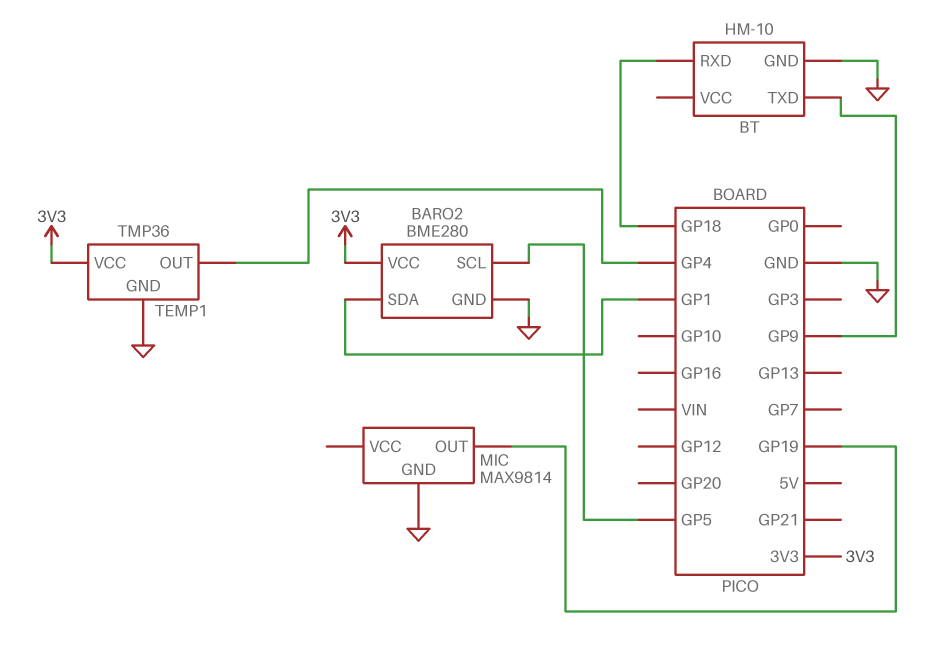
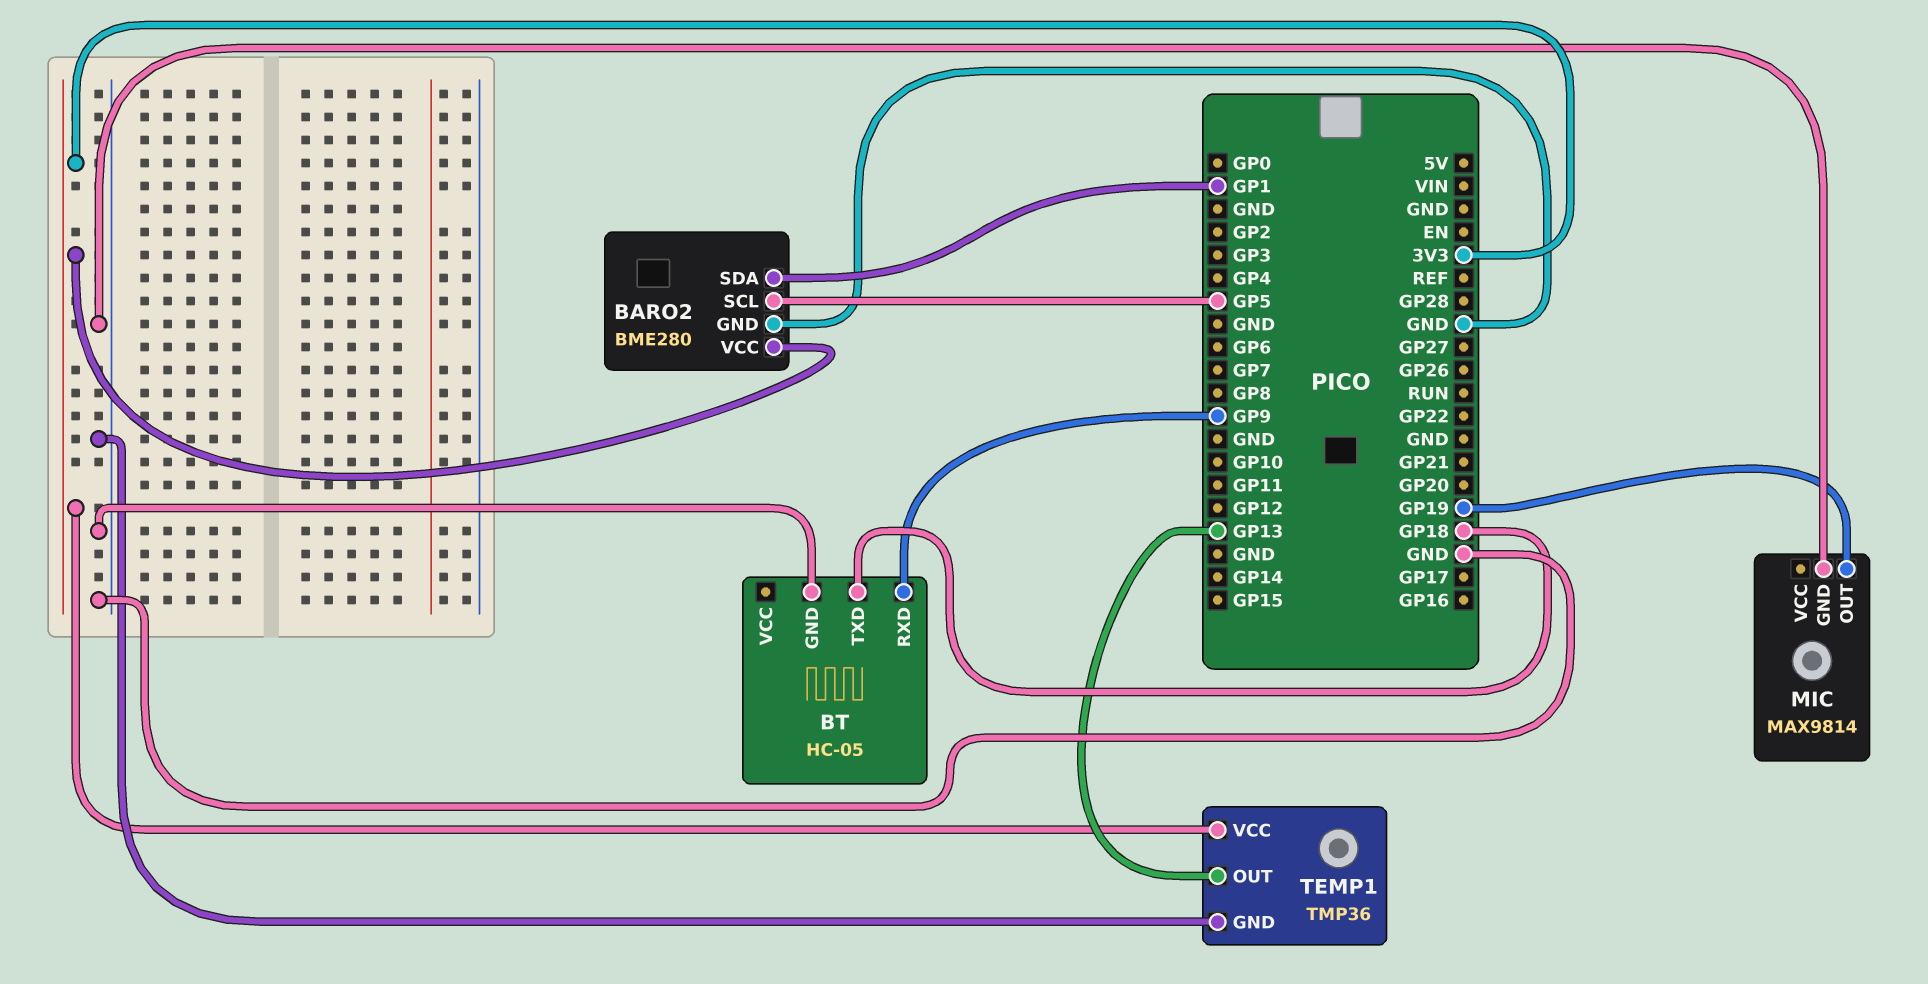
BT: HM-10 -> HC-05
BT pin RXD: GP18 -> GP9
BT pin TXD: GP9 -> GP18
TEMP1 pin OUT: GP4 -> GP13

